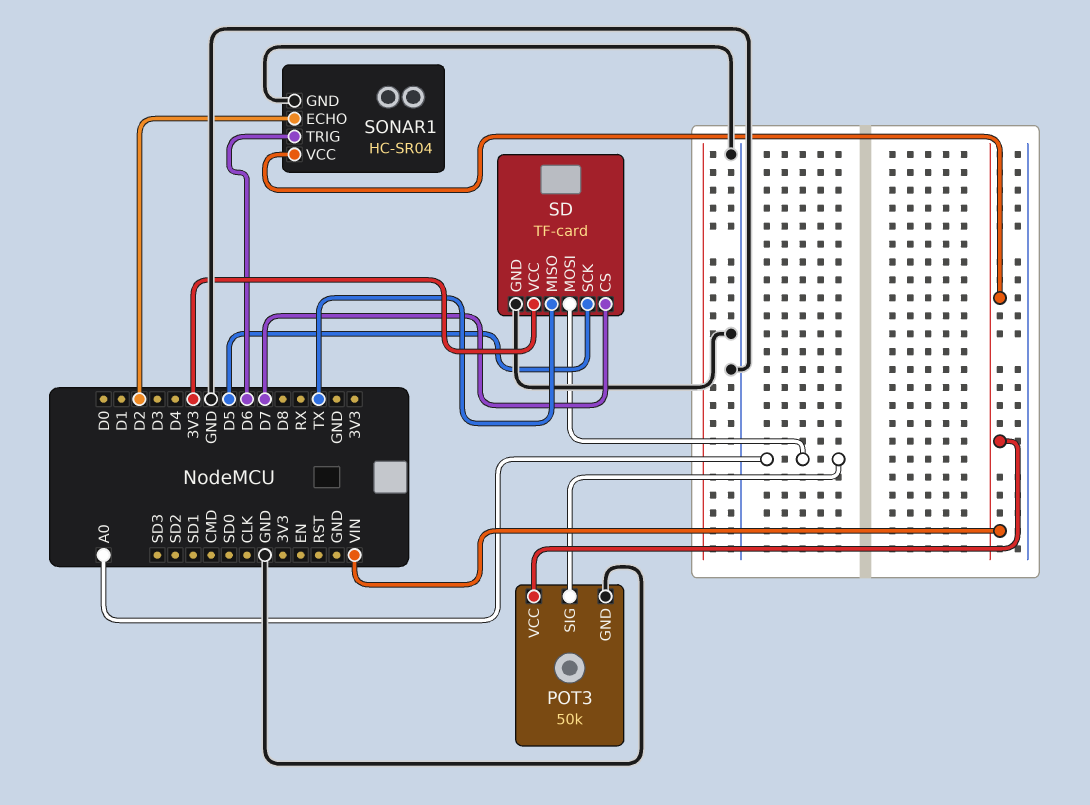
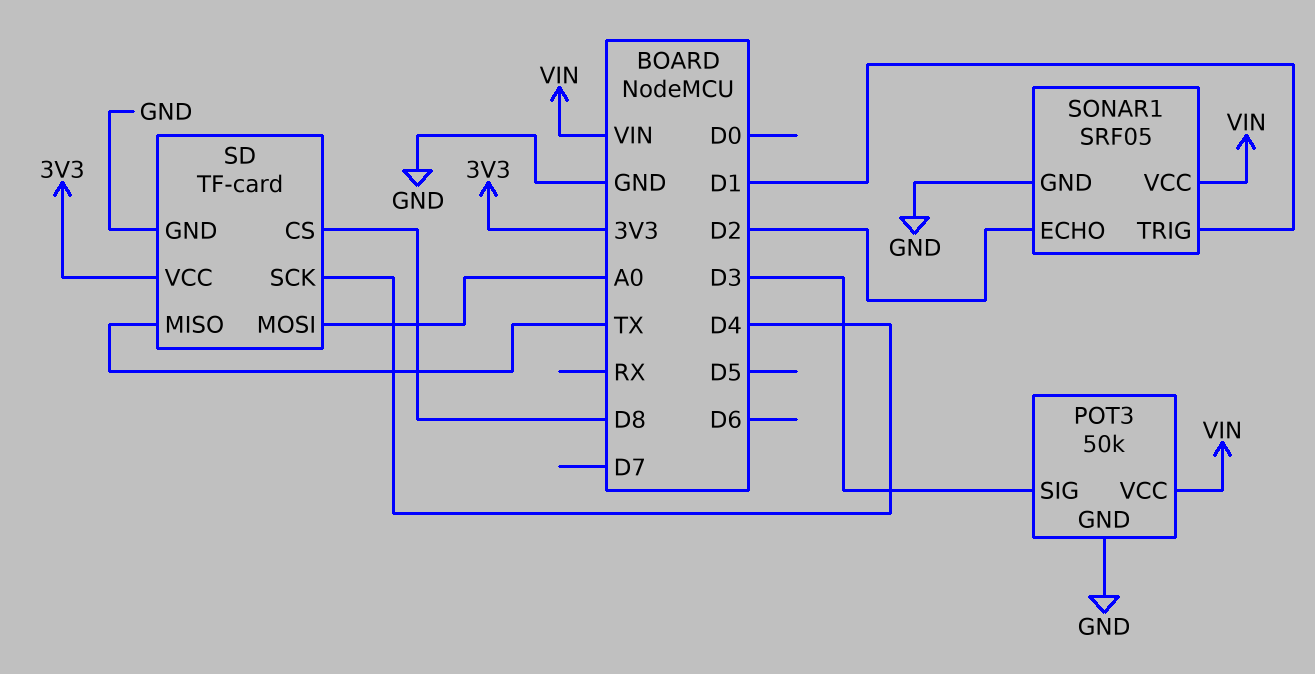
POT3 pin SIG: A0 -> D3
SD pin CS: D7 -> D8
SD pin SCK: D5 -> D4
SONAR1: HC-SR04 -> SRF05
SONAR1 pin TRIG: D6 -> D1

